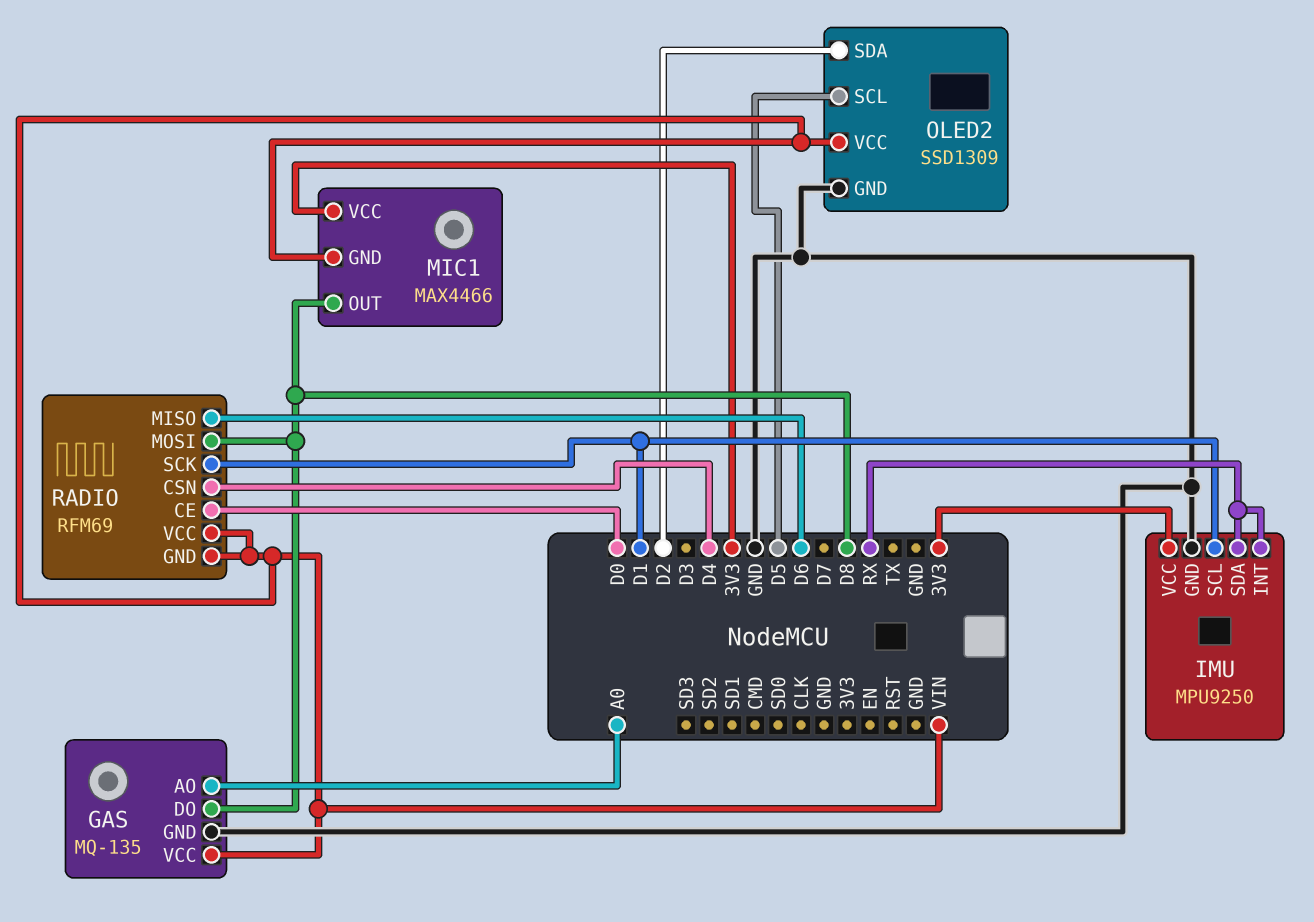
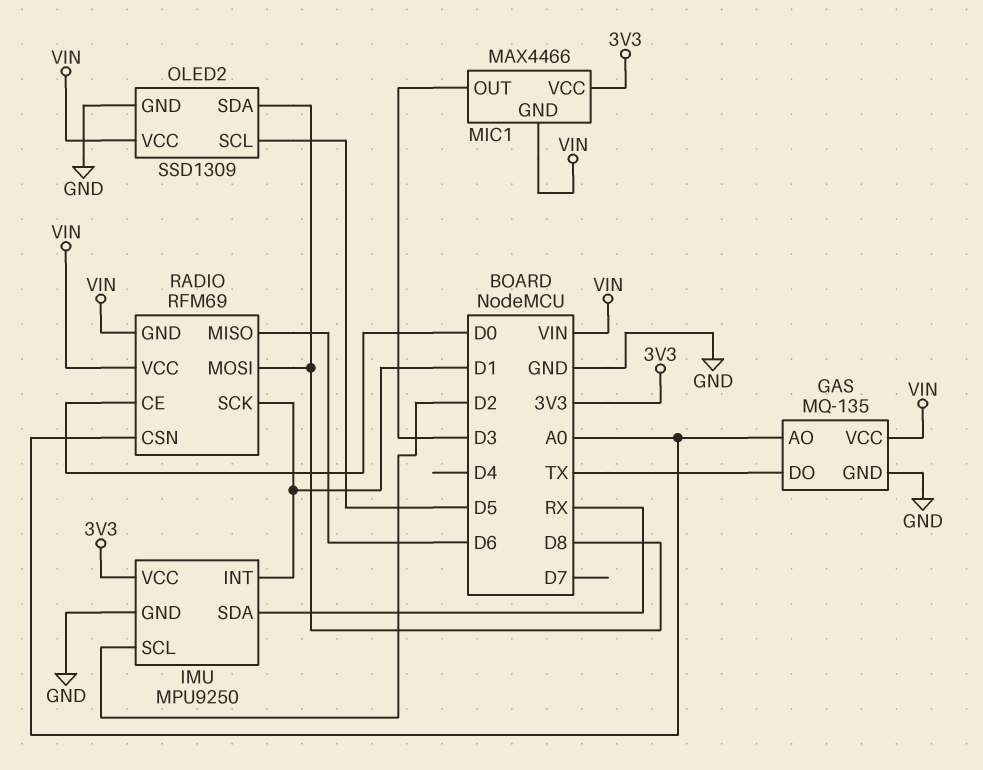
GAS pin DO: D8 -> TX
IMU pin INT: RX -> D1
IMU pin SCL: D1 -> D2
MIC1 pin OUT: D8 -> D3
OLED2 pin SDA: D2 -> D8
RADIO pin CSN: D4 -> A0

